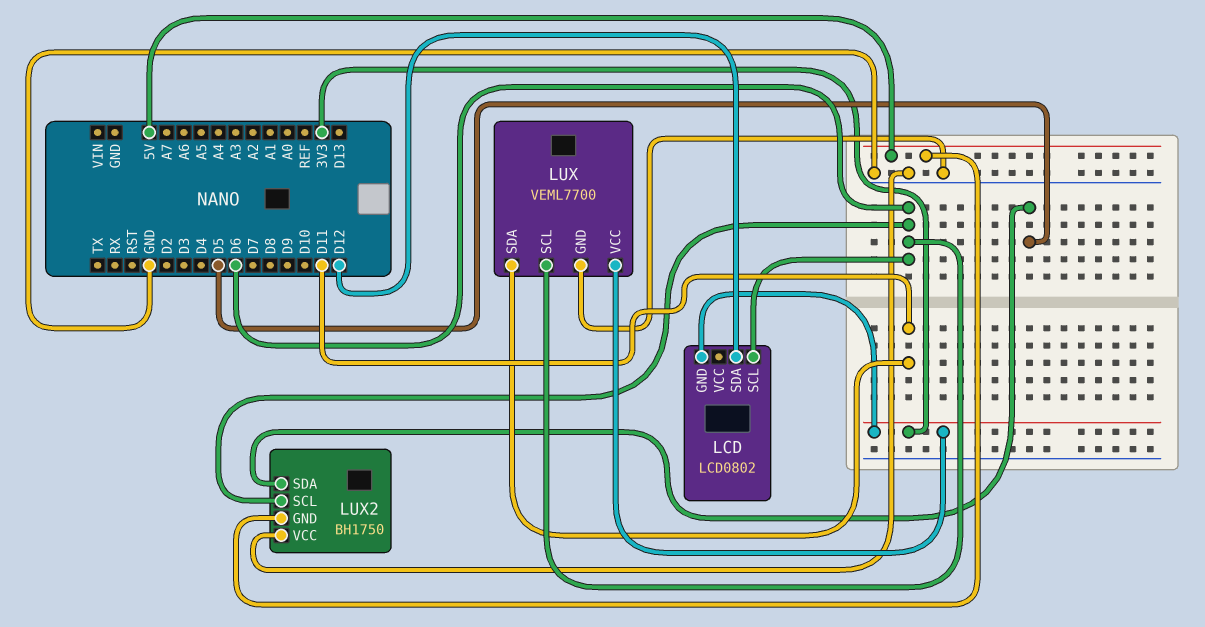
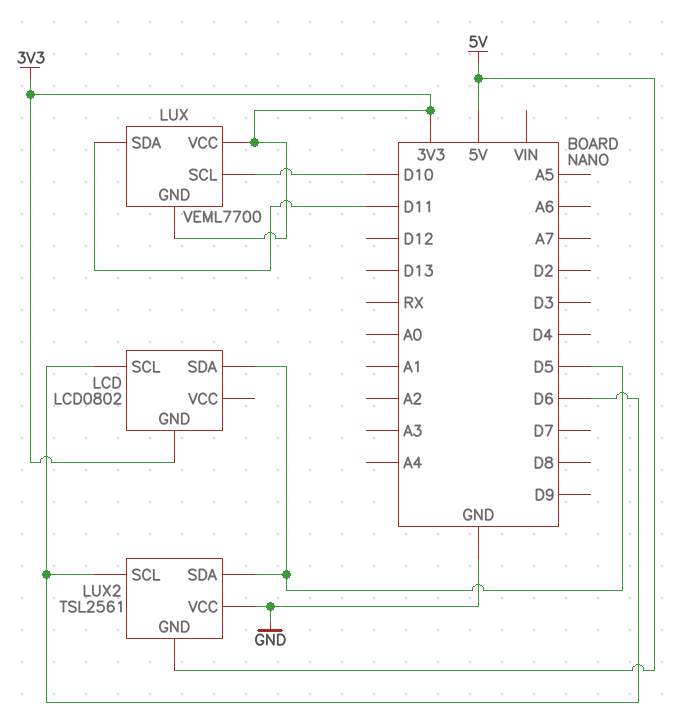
LCD pin SDA: D12 -> D5
LUX pin GND: GND -> 3V3
LUX pin SCL: D6 -> D10
LUX2: BH1750 -> TSL2561

